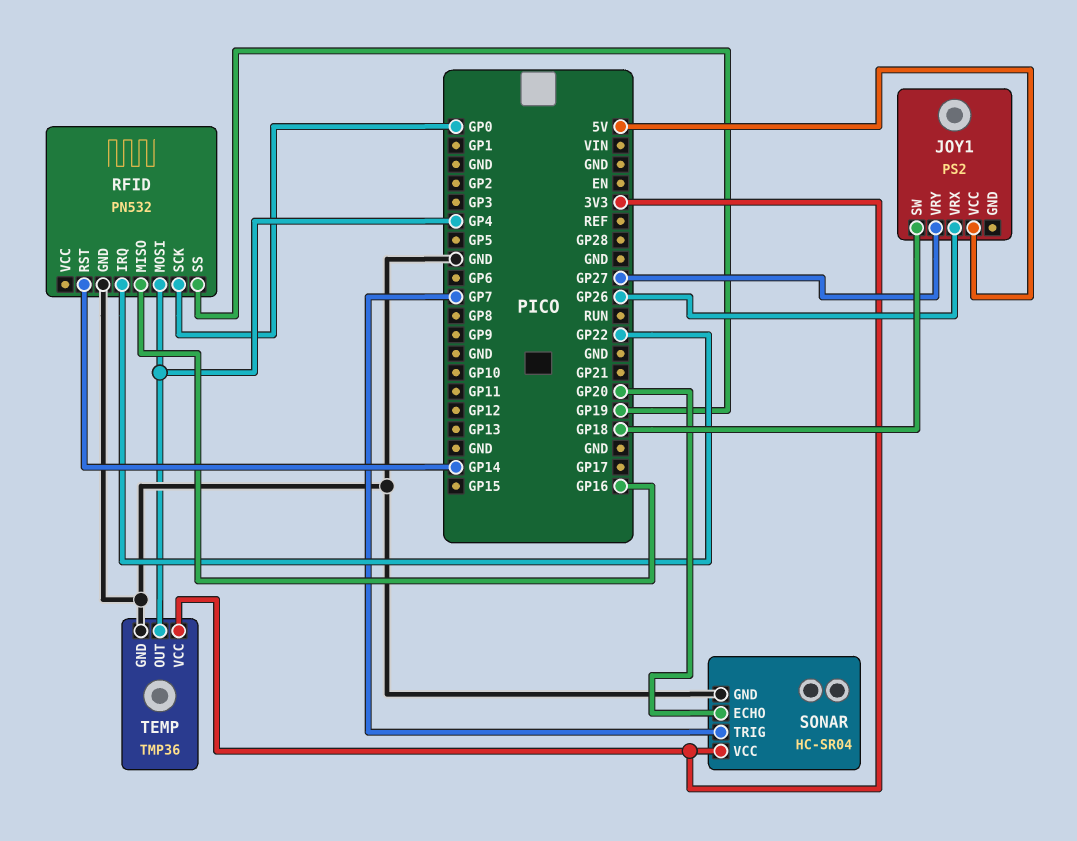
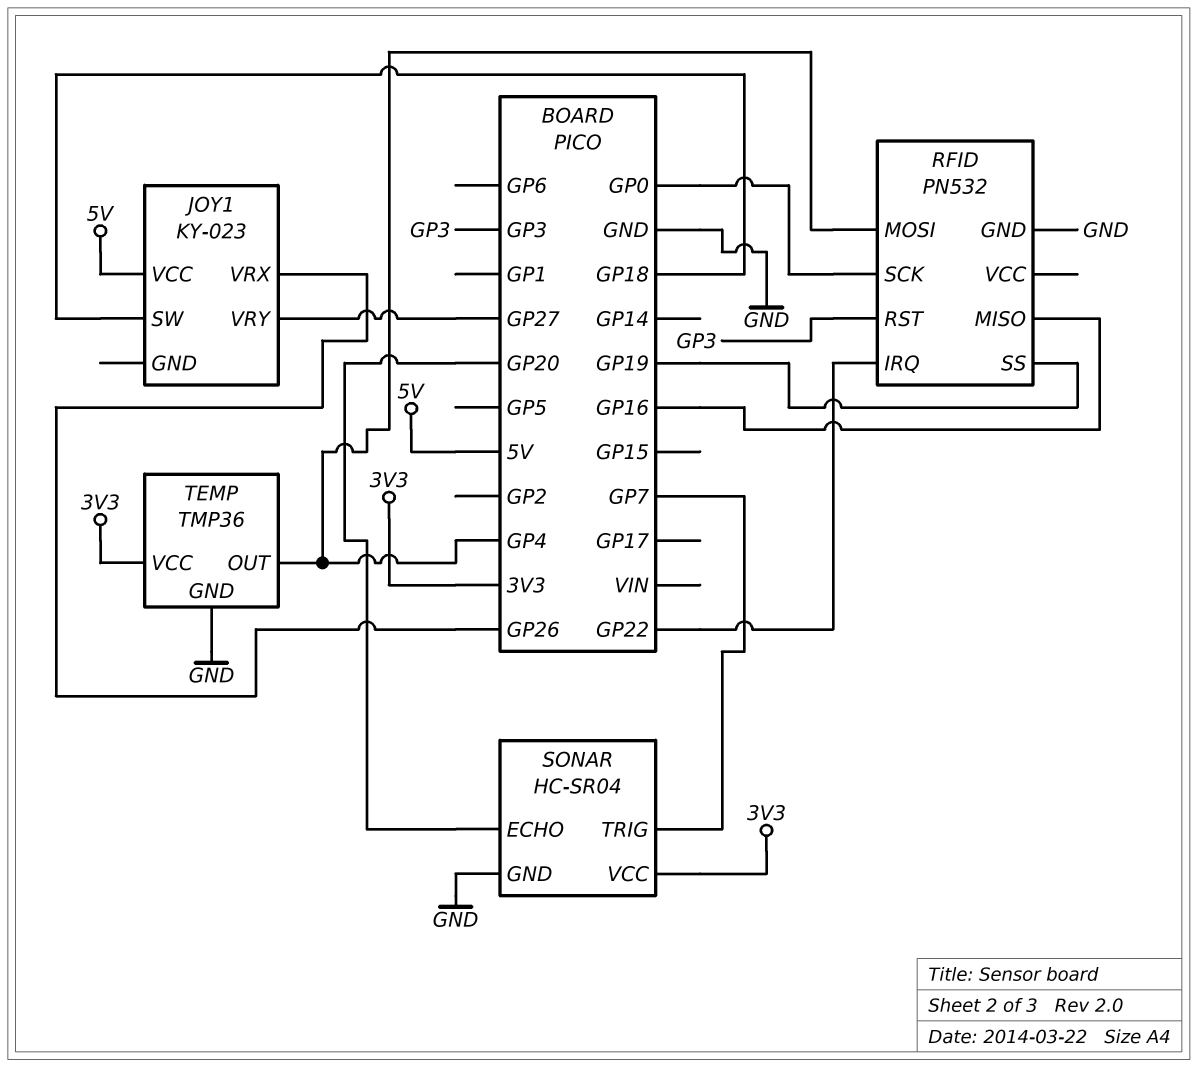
JOY1: PS2 -> KY-023
RFID pin RST: GP14 -> GP3

